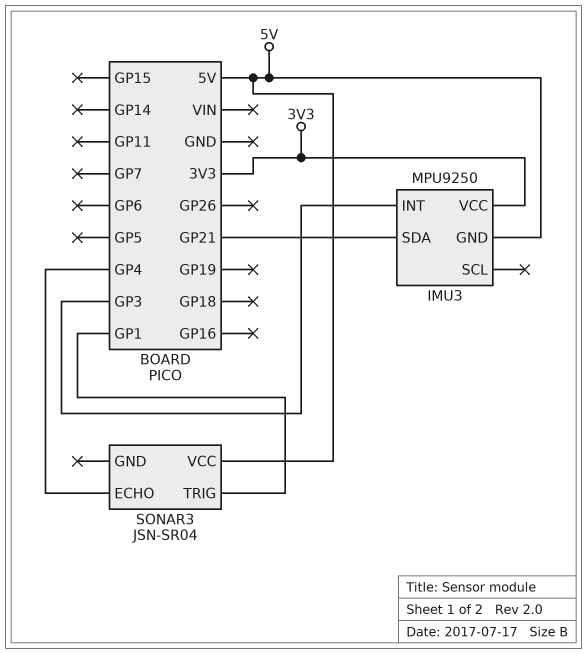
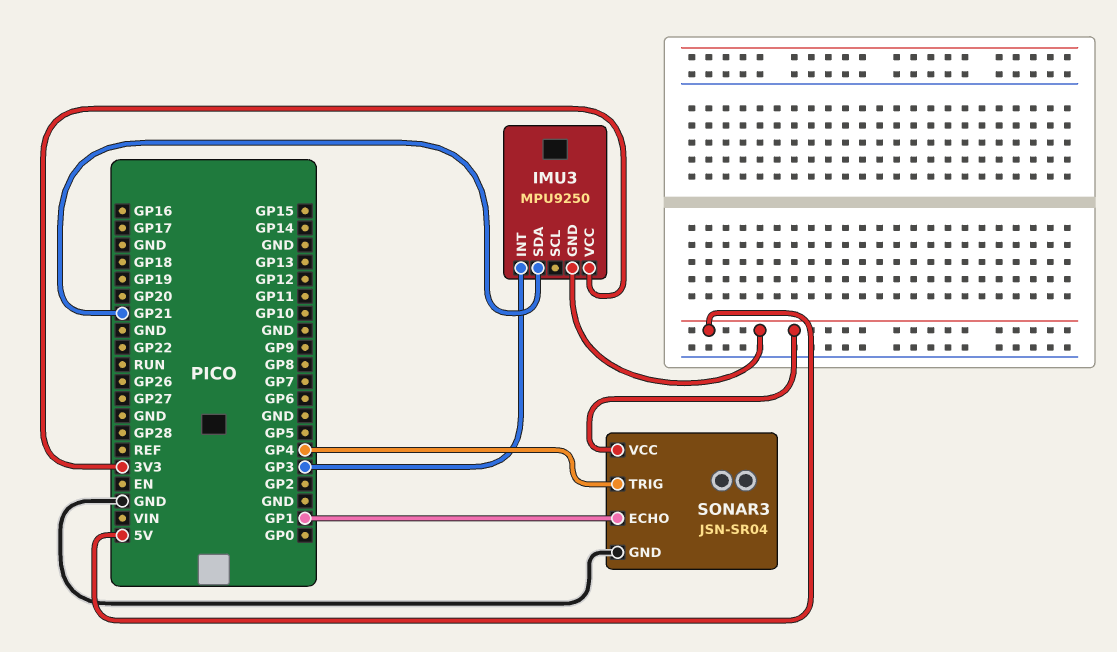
SONAR3 pin ECHO: GP4 -> GP1
SONAR3 pin GND: none -> GND
SONAR3 pin TRIG: GP1 -> GP4

